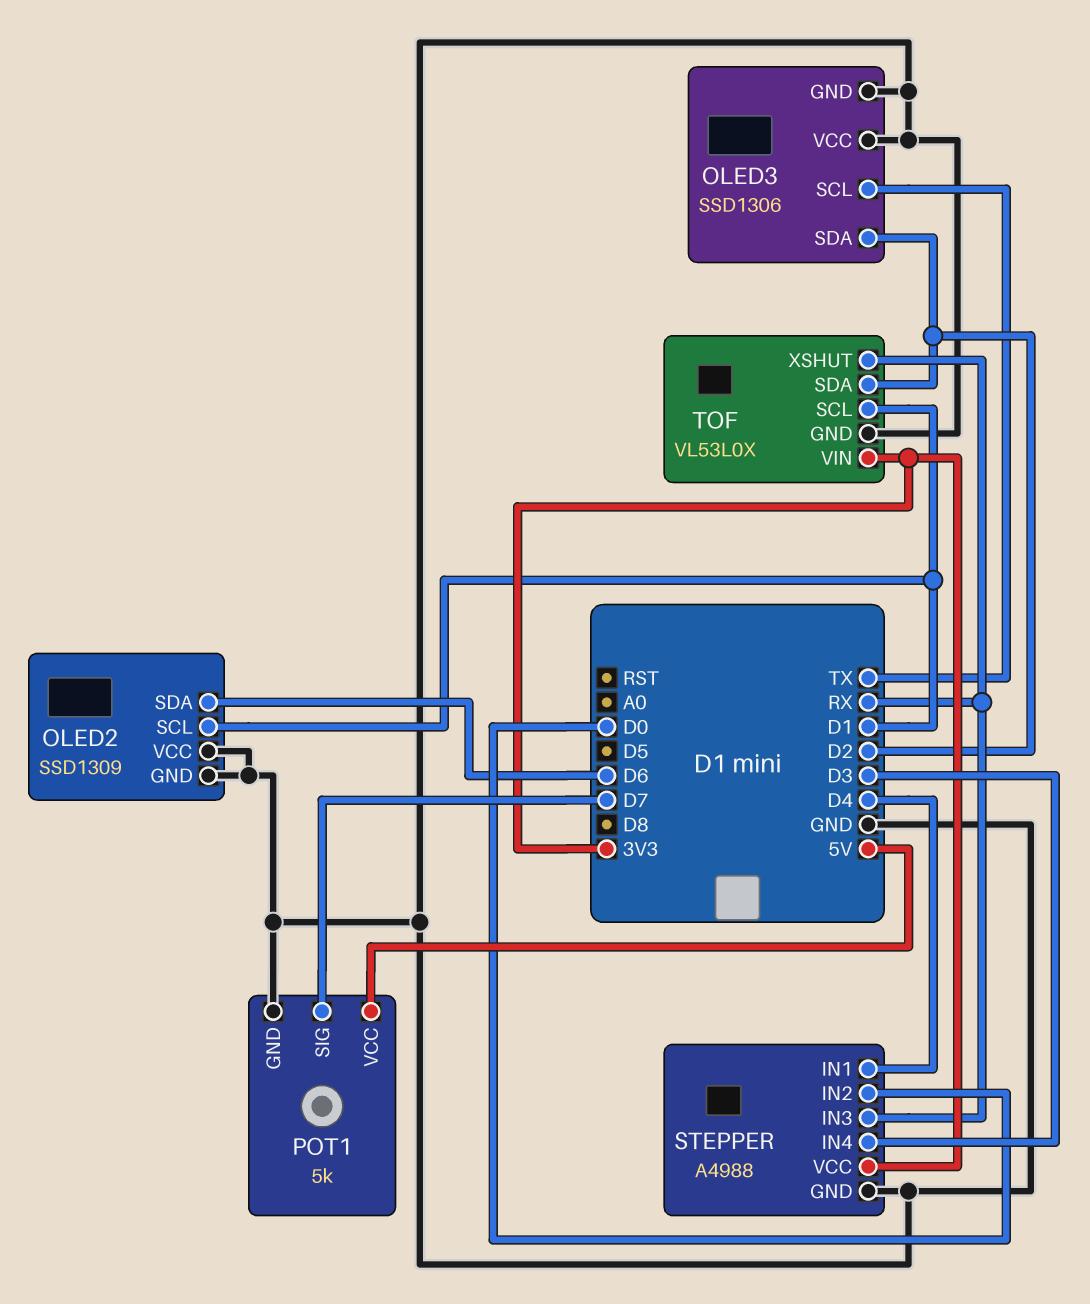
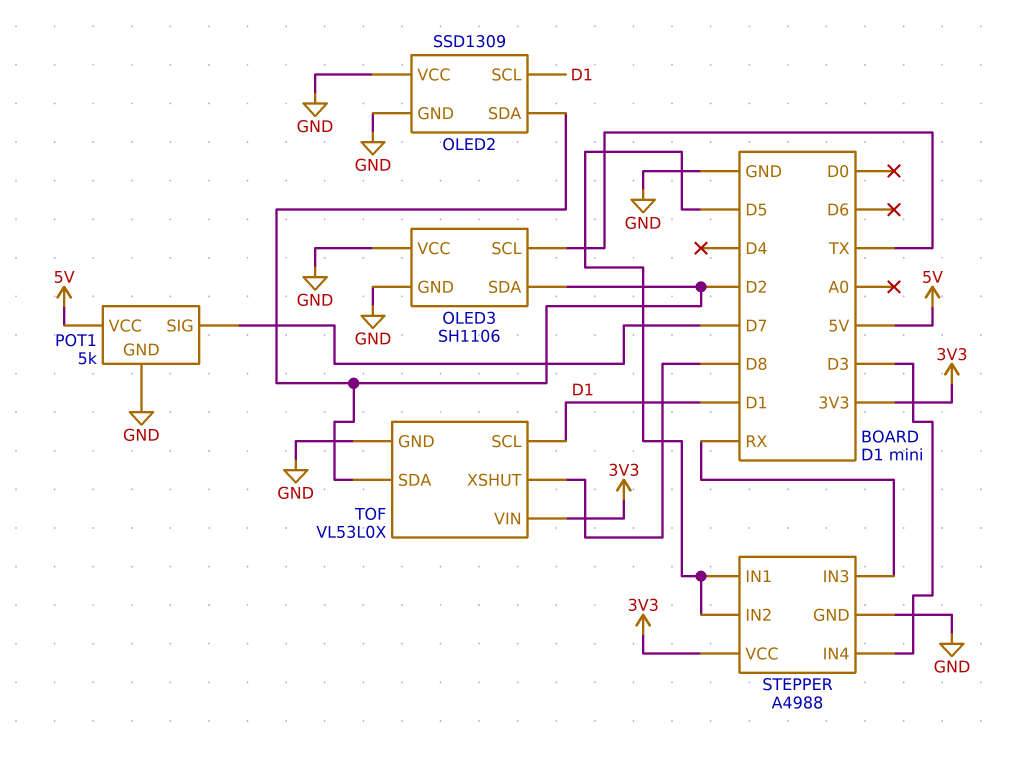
OLED2 pin SDA: D6 -> D2
OLED3: SSD1306 -> SH1106
STEPPER pin IN1: D4 -> D5
STEPPER pin IN2: D0 -> D5
TOF pin XSHUT: RX -> D8

